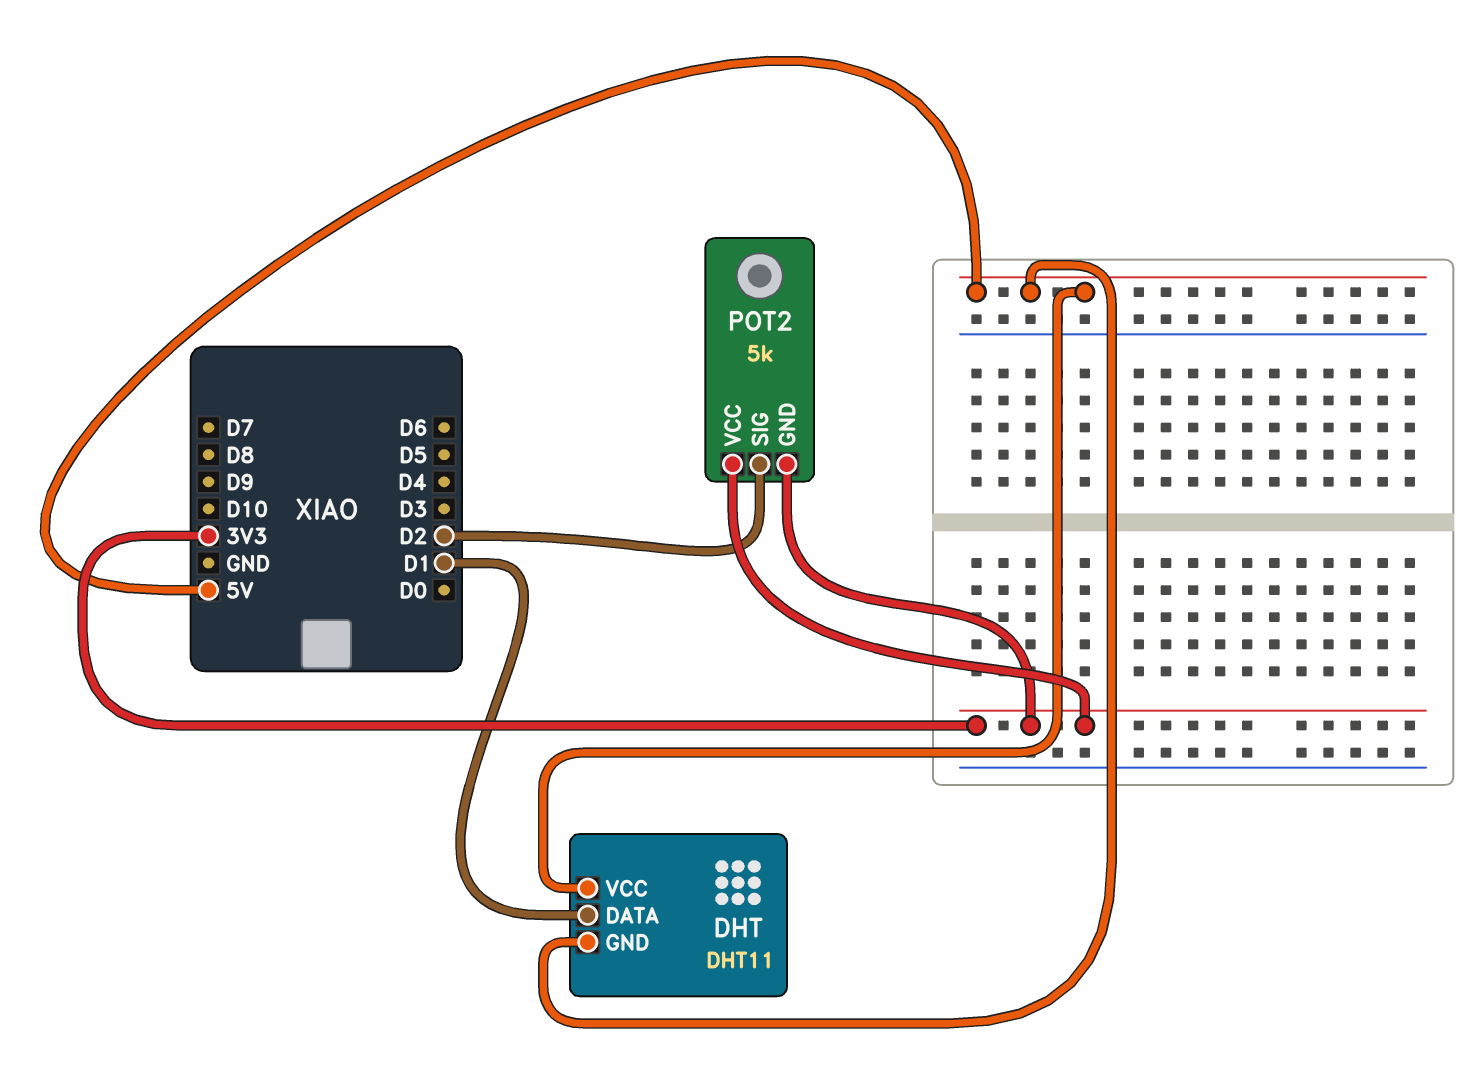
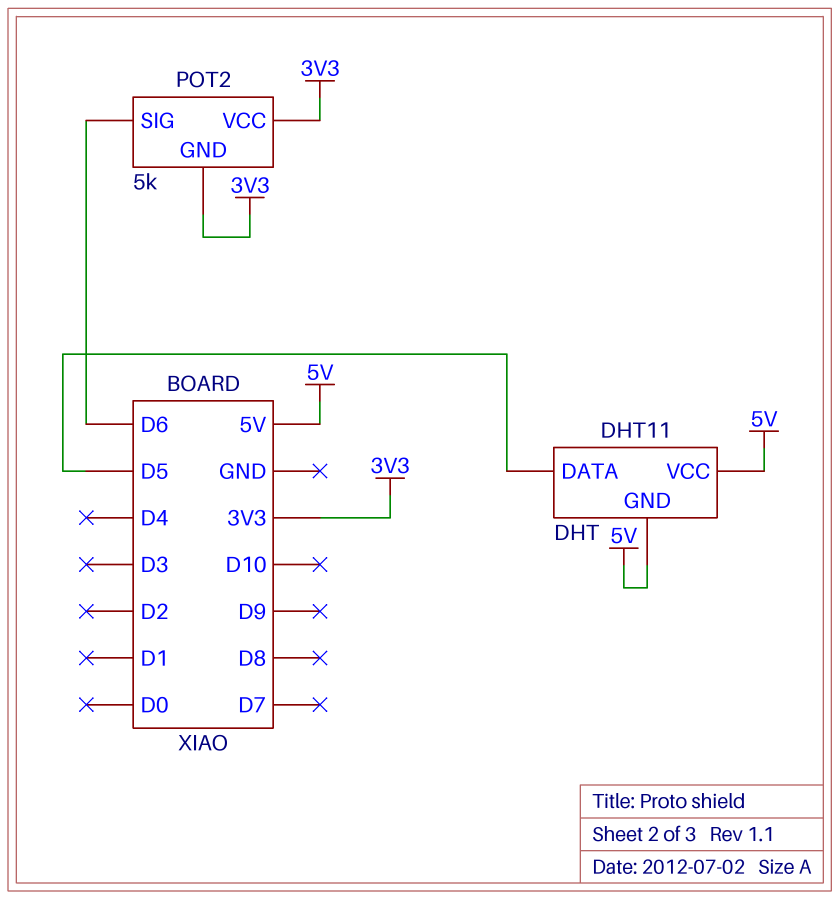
DHT pin DATA: D1 -> D5
POT2 pin SIG: D2 -> D6

